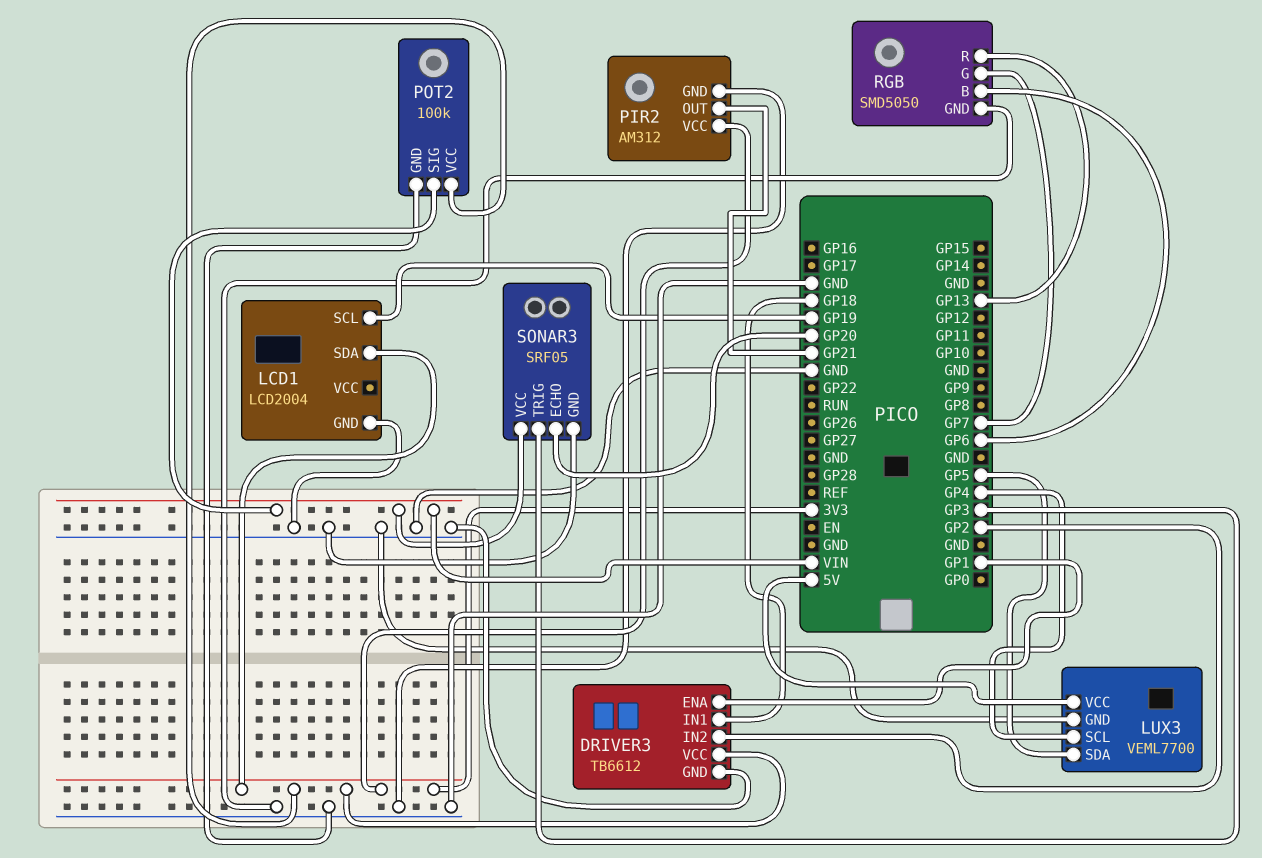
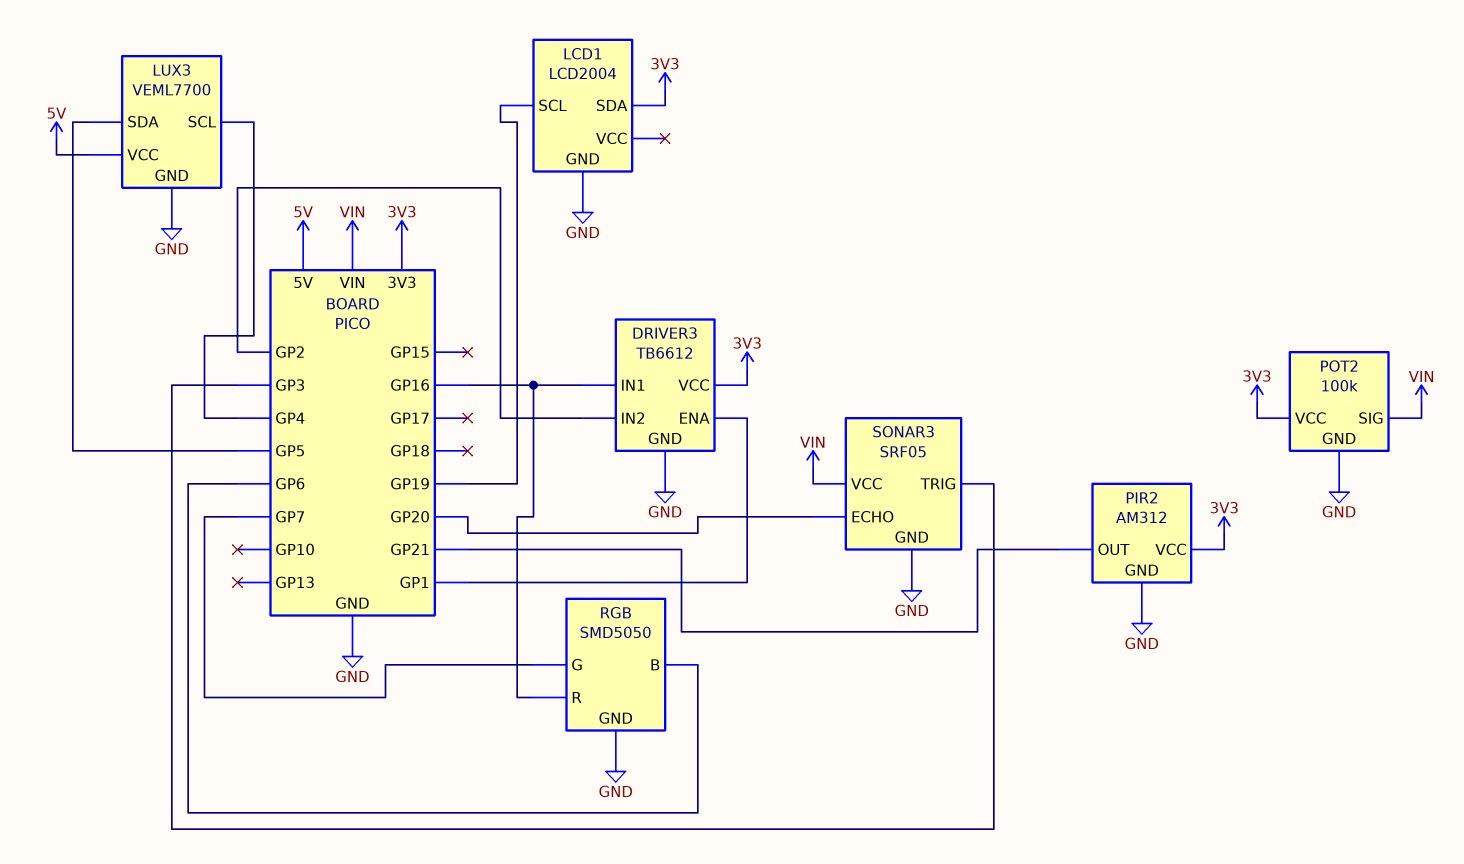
DRIVER3 pin IN1: GP18 -> GP16
RGB pin R: GP13 -> GP16

